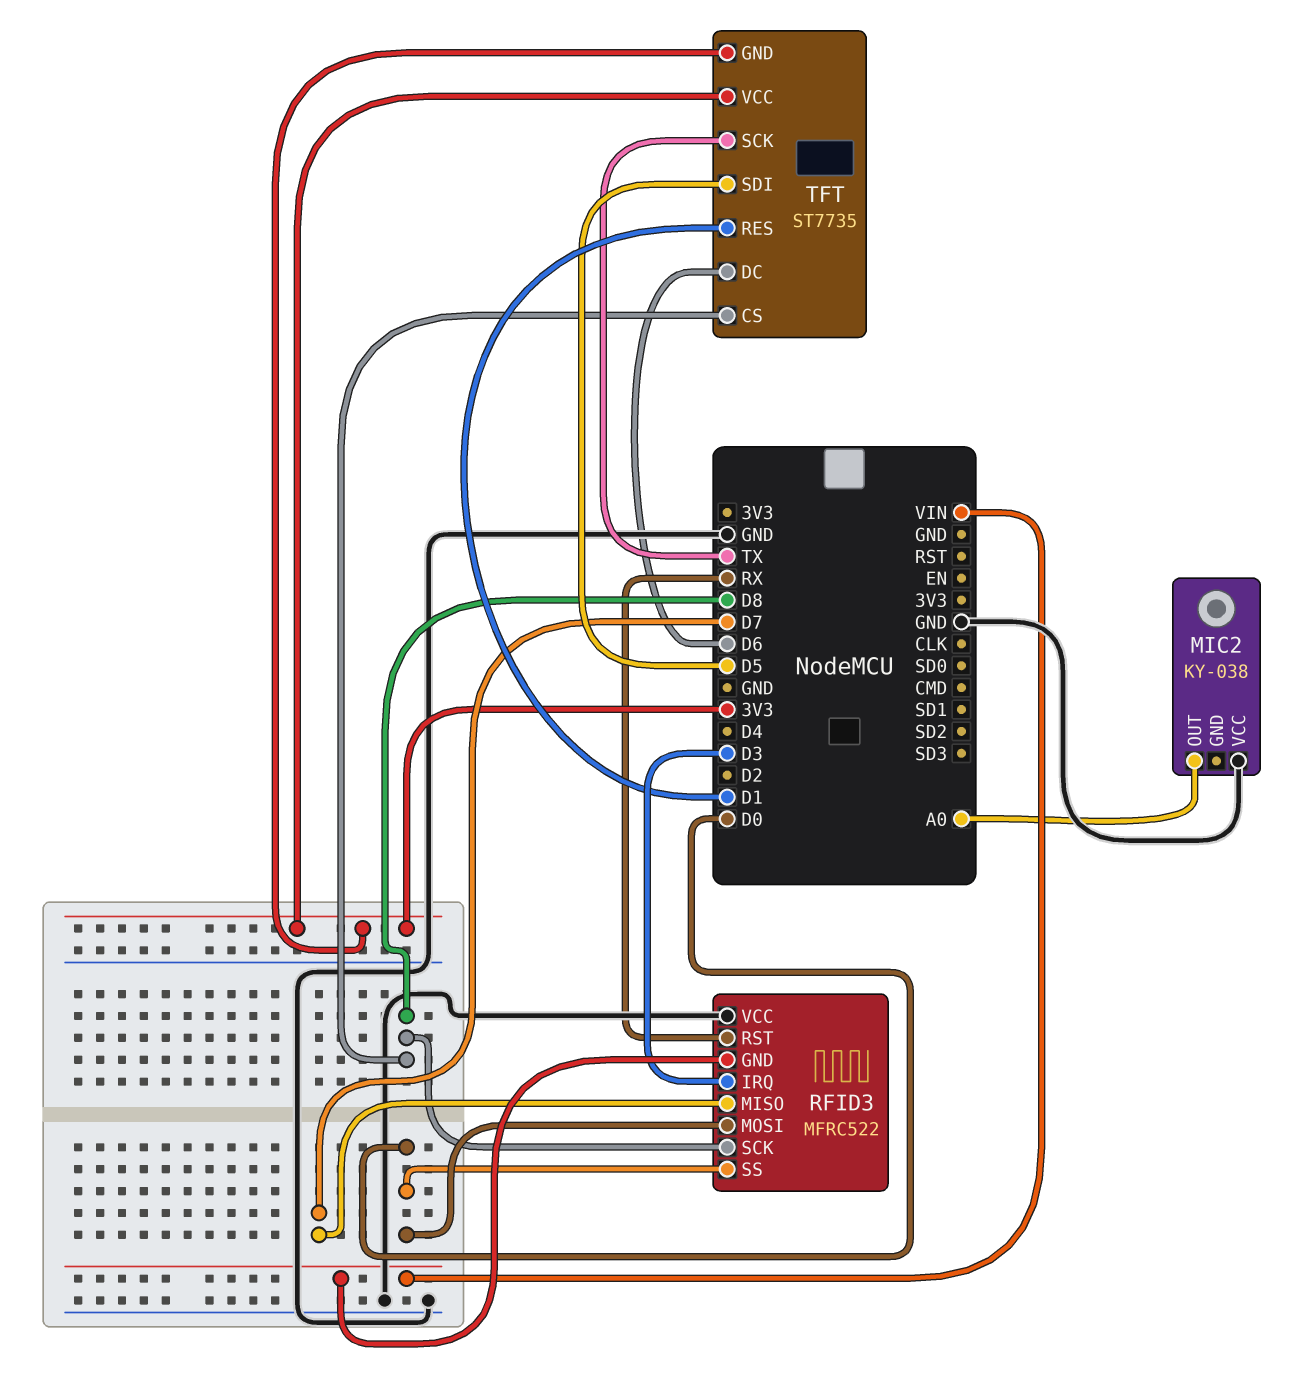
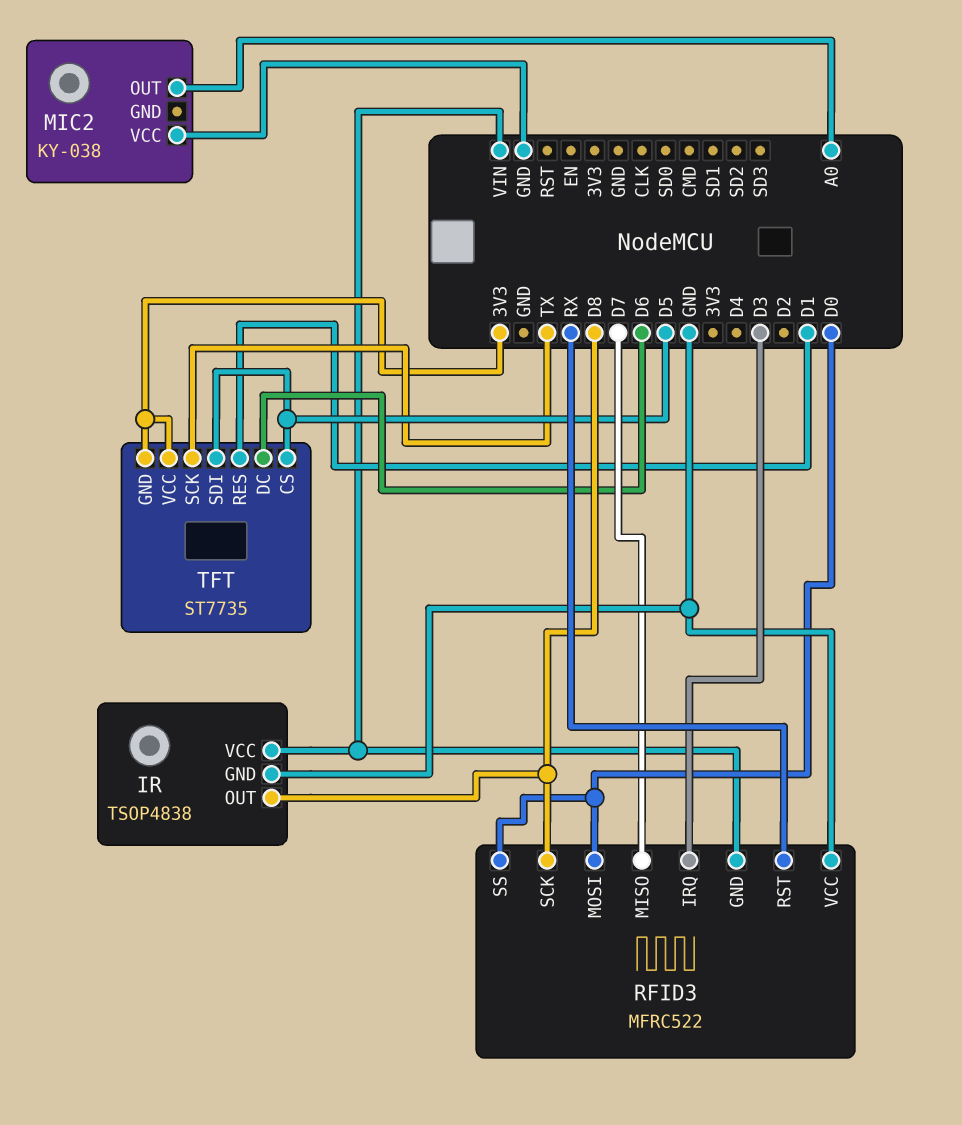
IR: none -> TSOP4838
IR pin GND: none -> GND
IR pin OUT: none -> D8
IR pin VCC: none -> VIN
TFT pin CS: D8 -> D5

